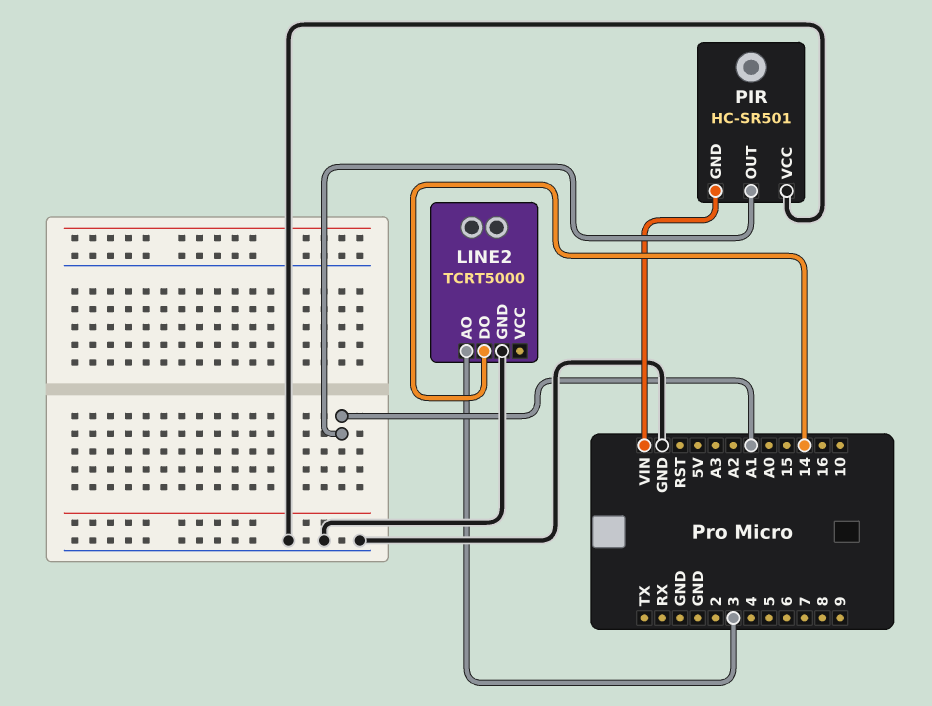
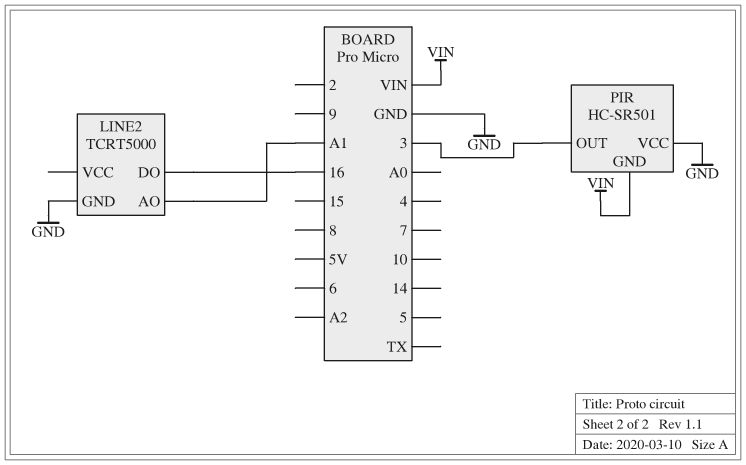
LINE2 pin AO: 3 -> A1
LINE2 pin DO: 14 -> 16
PIR pin OUT: A1 -> 3

